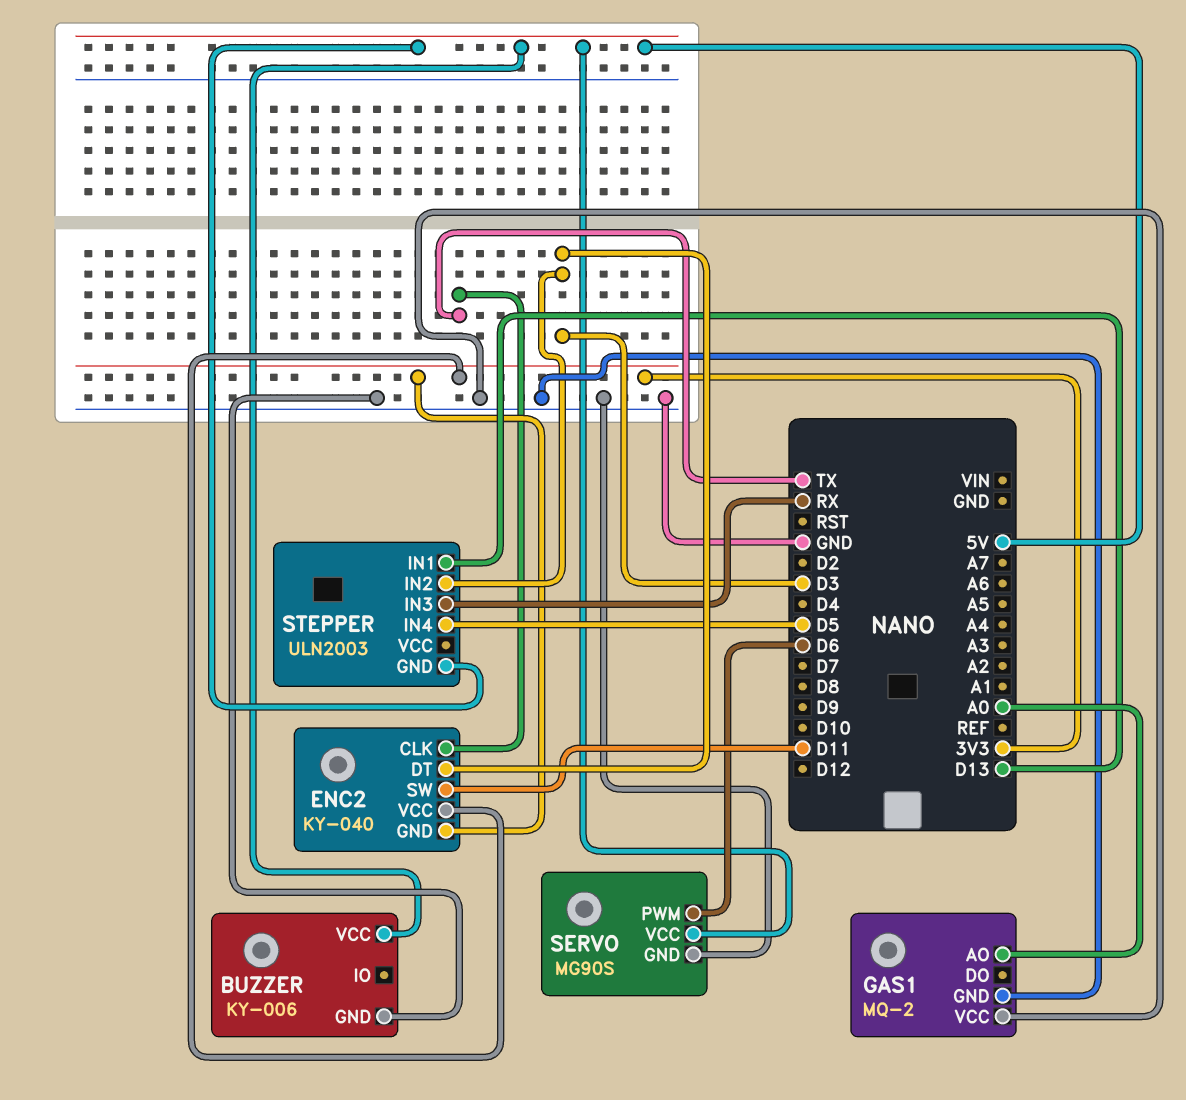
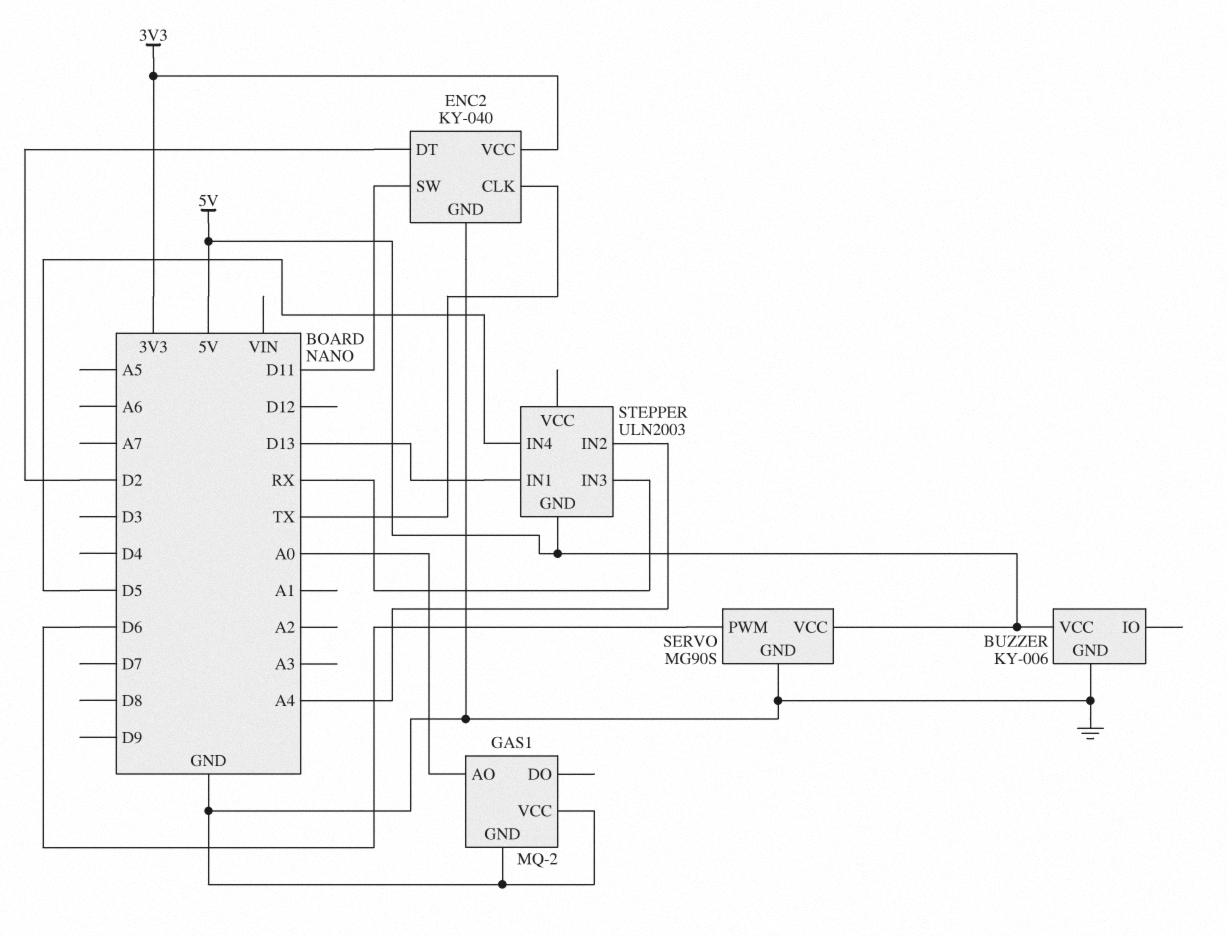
ENC2 pin DT: D3 -> D2
ENC2 pin GND: 3V3 -> GND
STEPPER pin IN2: D3 -> A4

